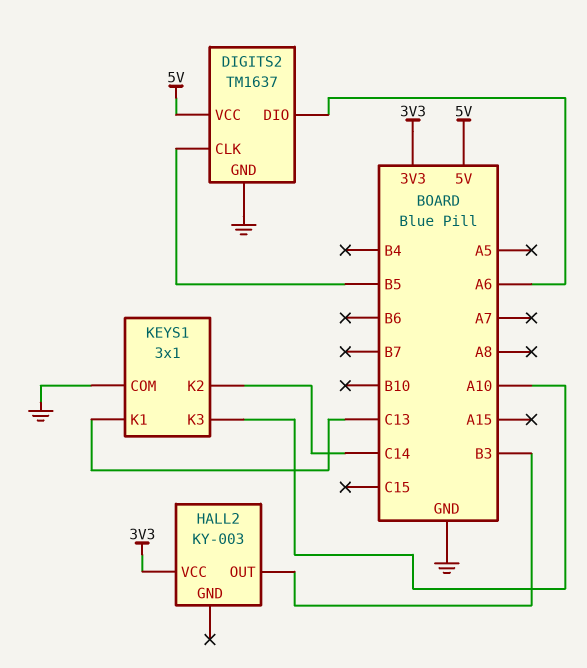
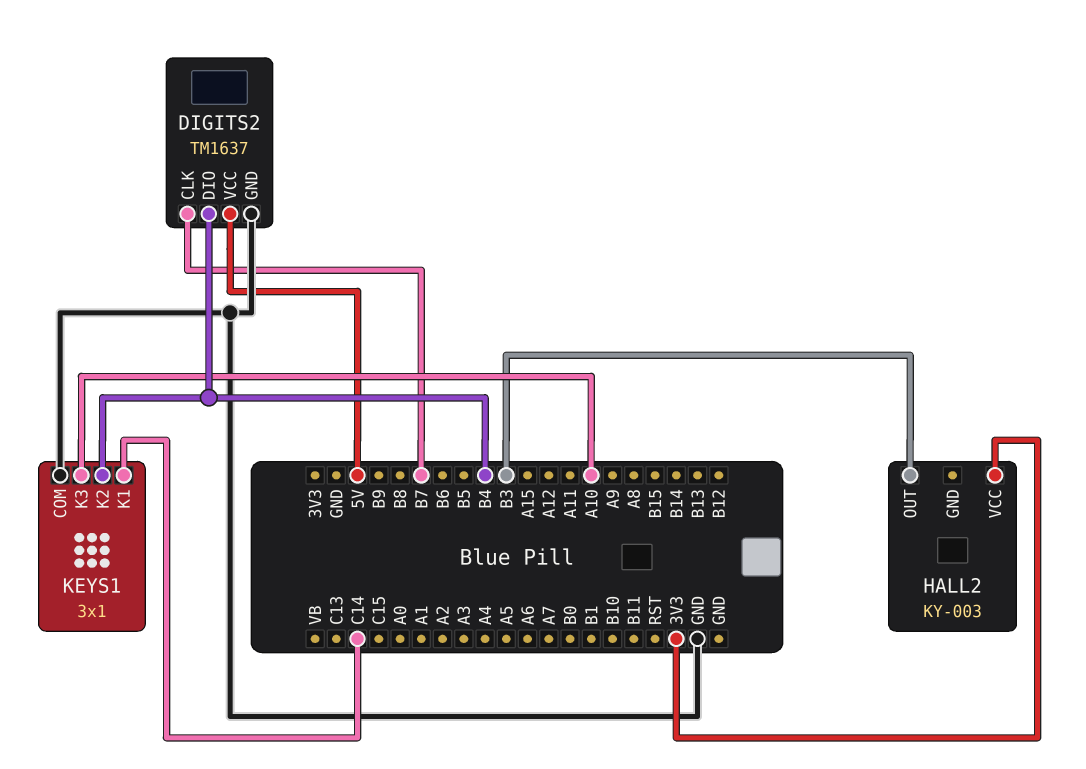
DIGITS2 pin CLK: B5 -> B7
DIGITS2 pin DIO: A6 -> B4
KEYS1 pin K1: C13 -> C14
KEYS1 pin K2: C14 -> B4

